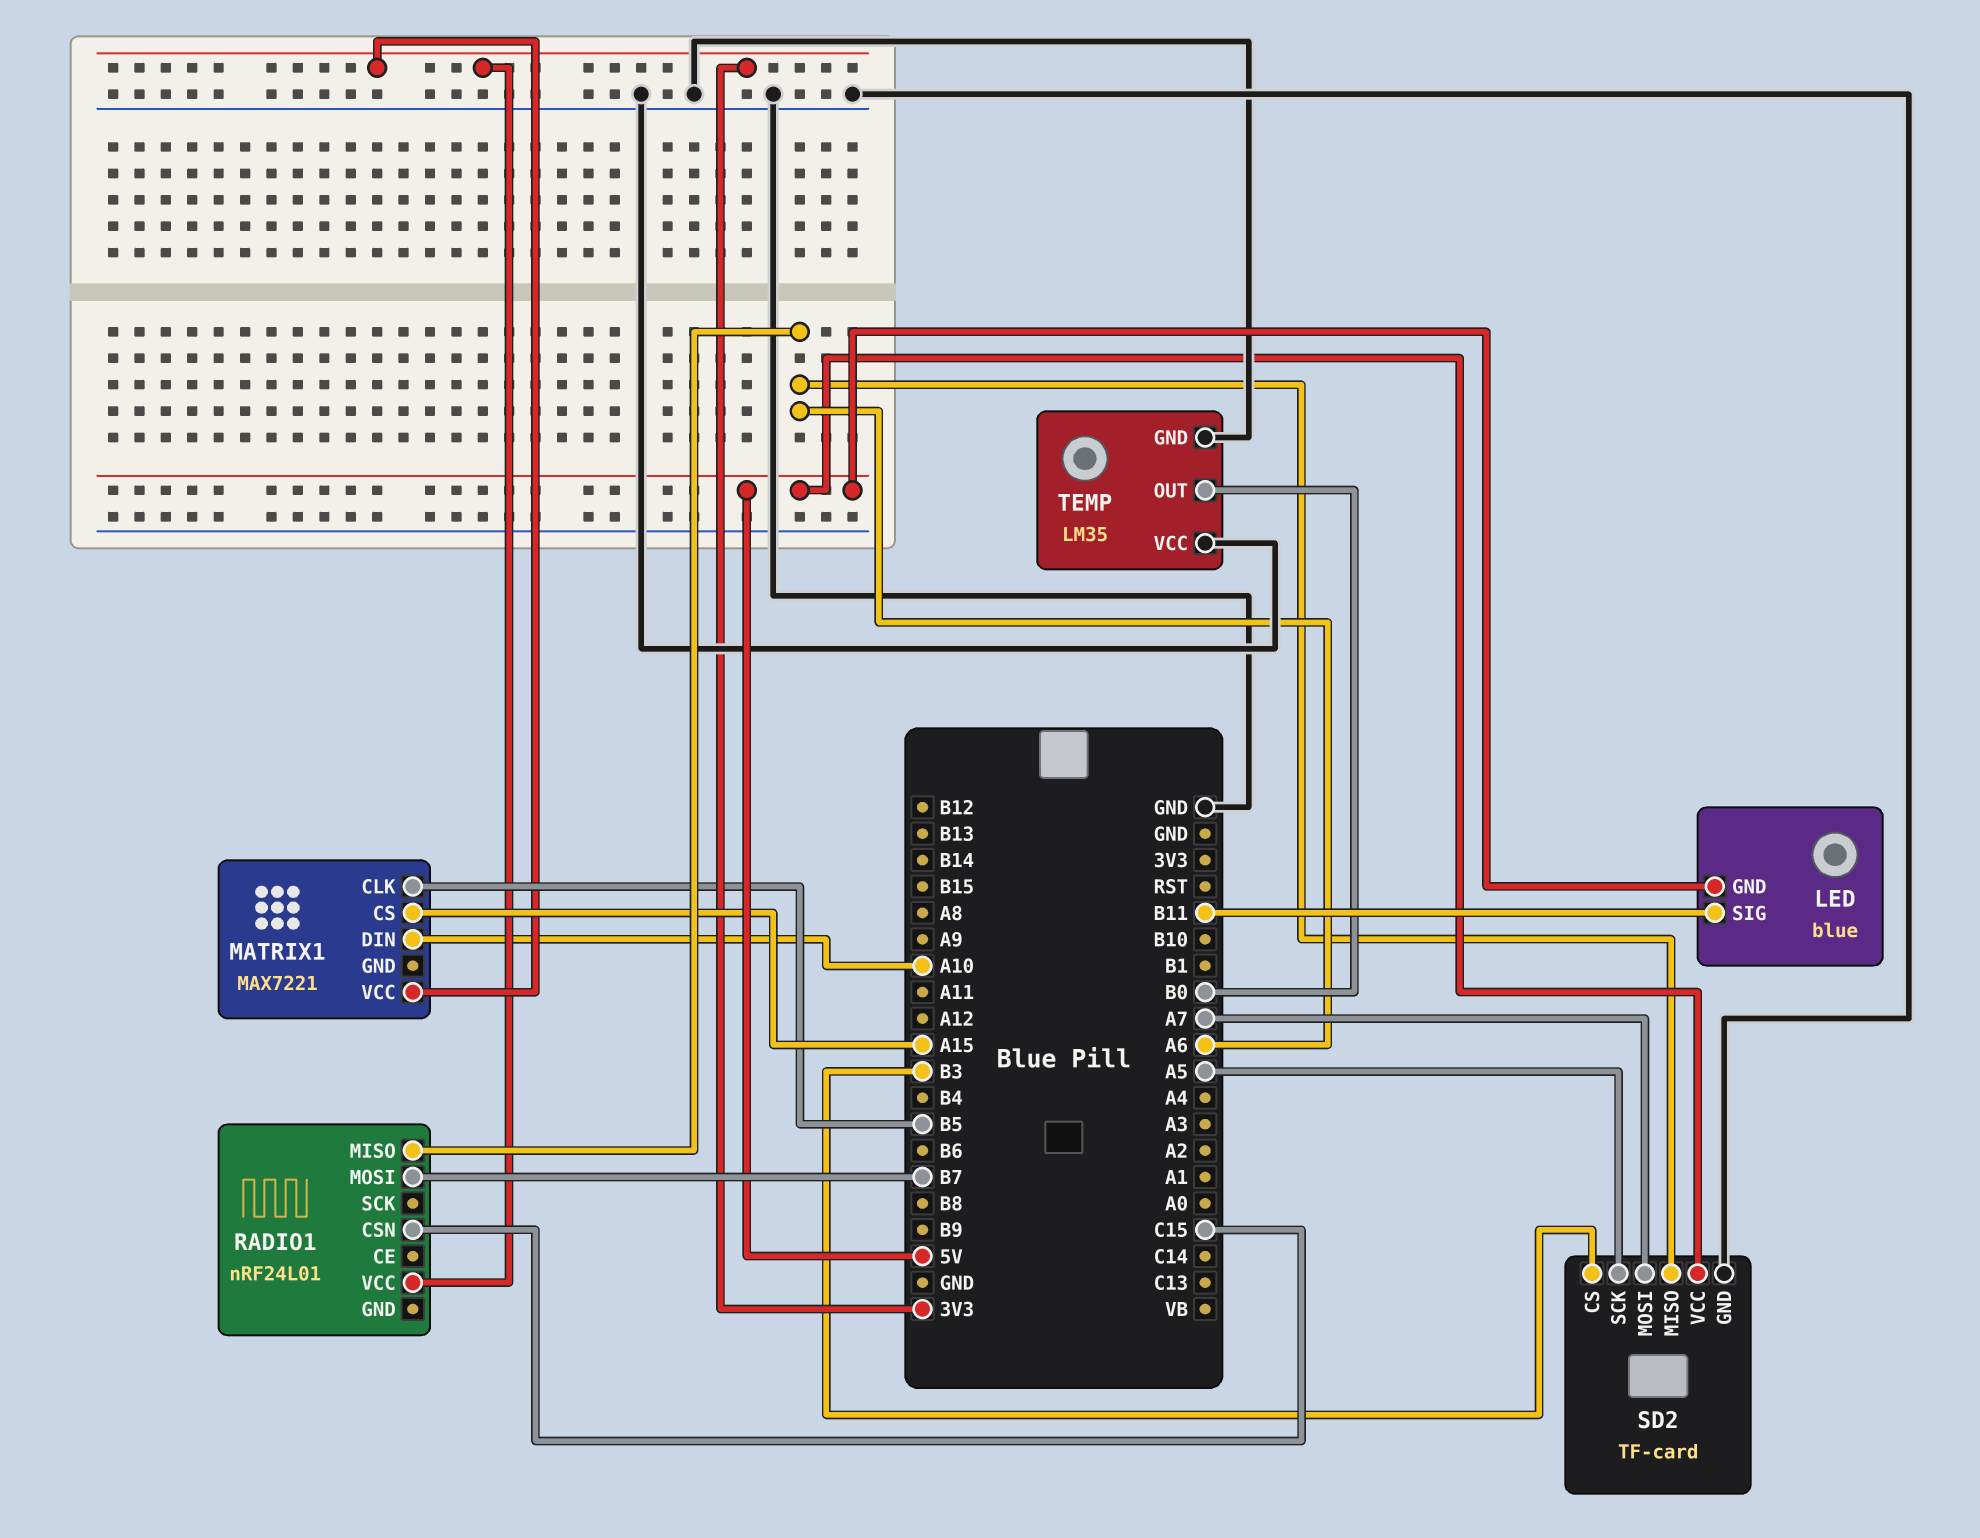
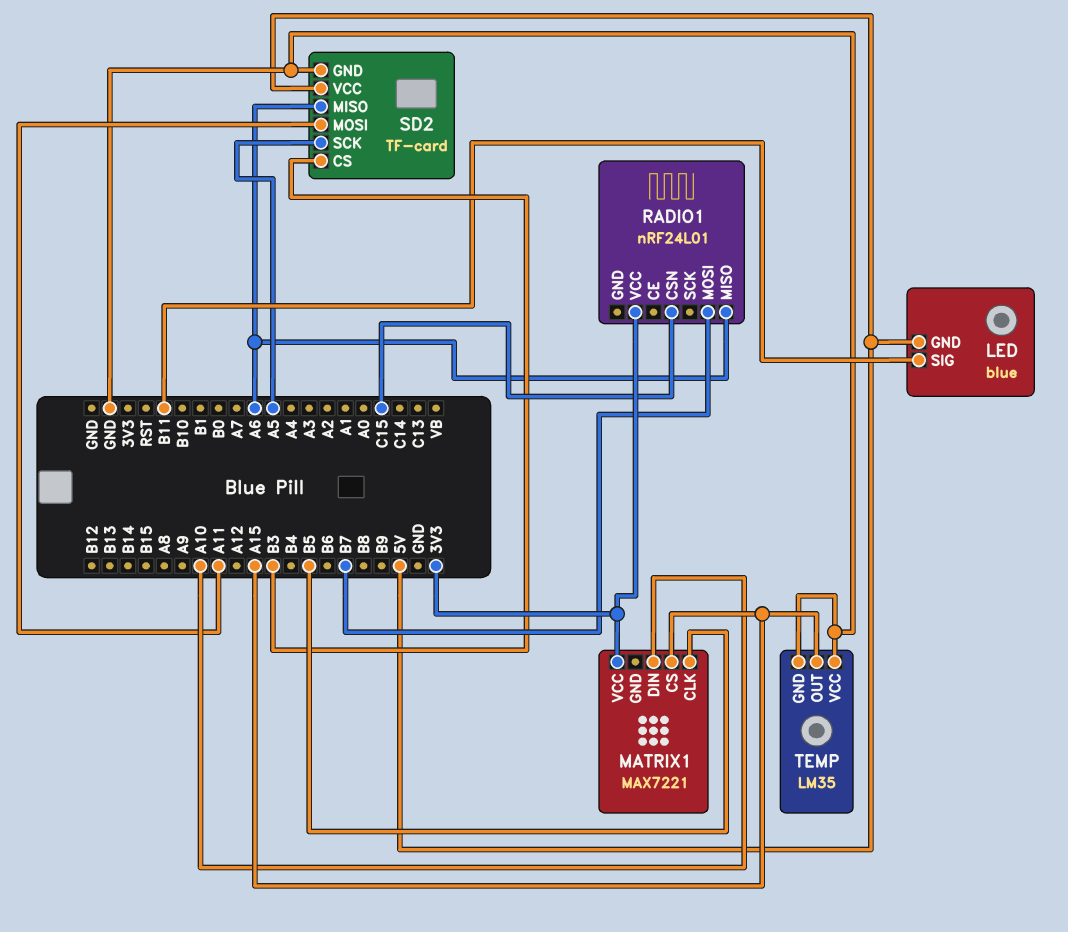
SD2 pin MOSI: A7 -> A11
TEMP pin OUT: B0 -> A15

